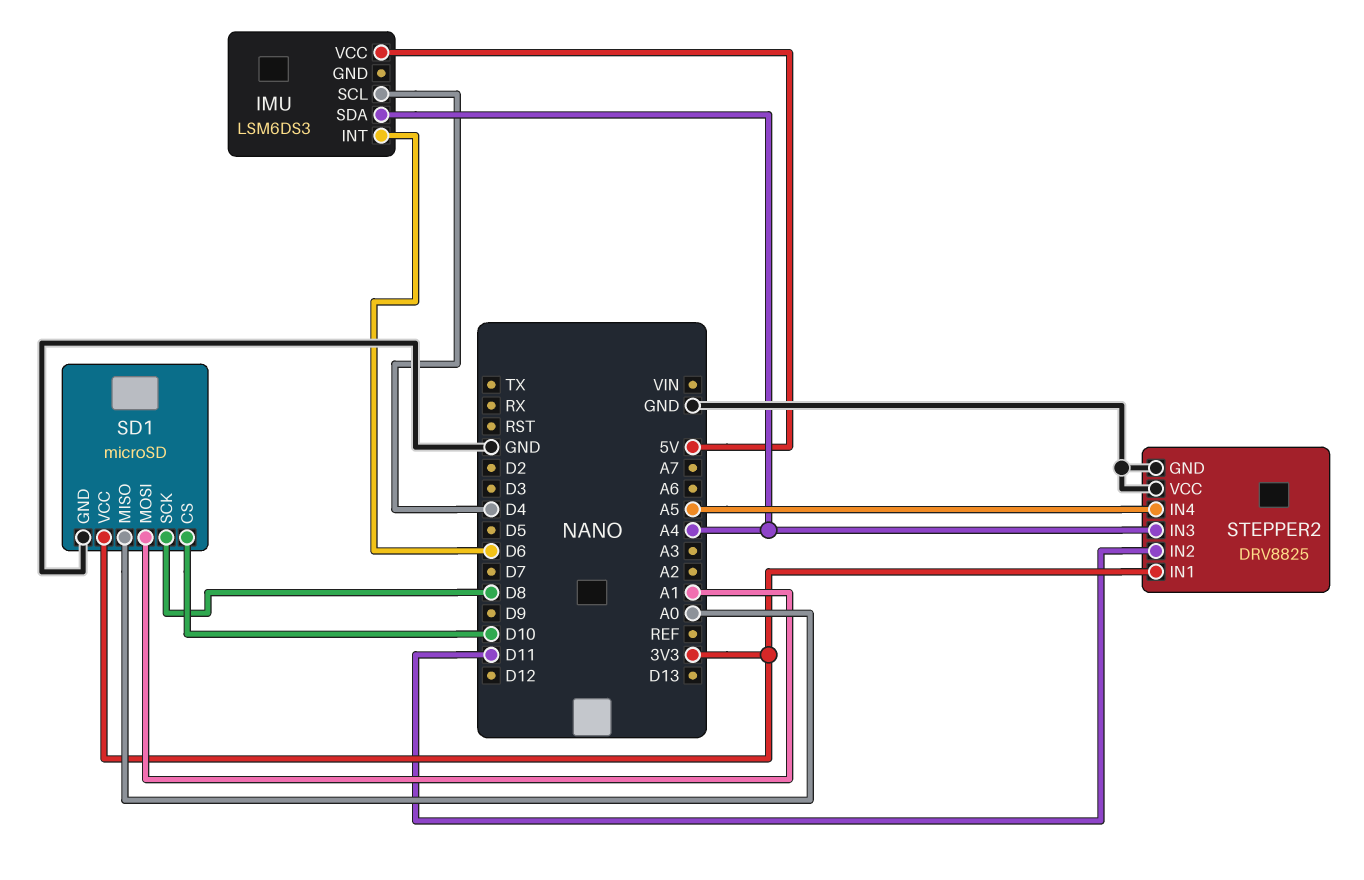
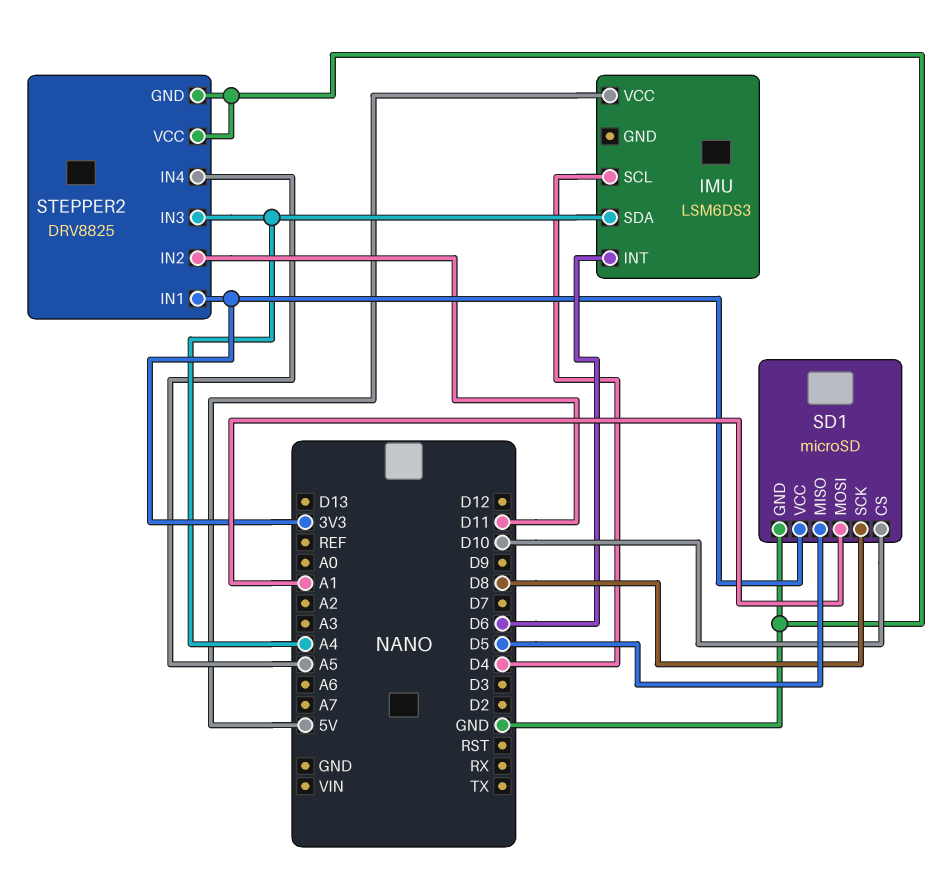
SD1 pin MISO: A0 -> D5

